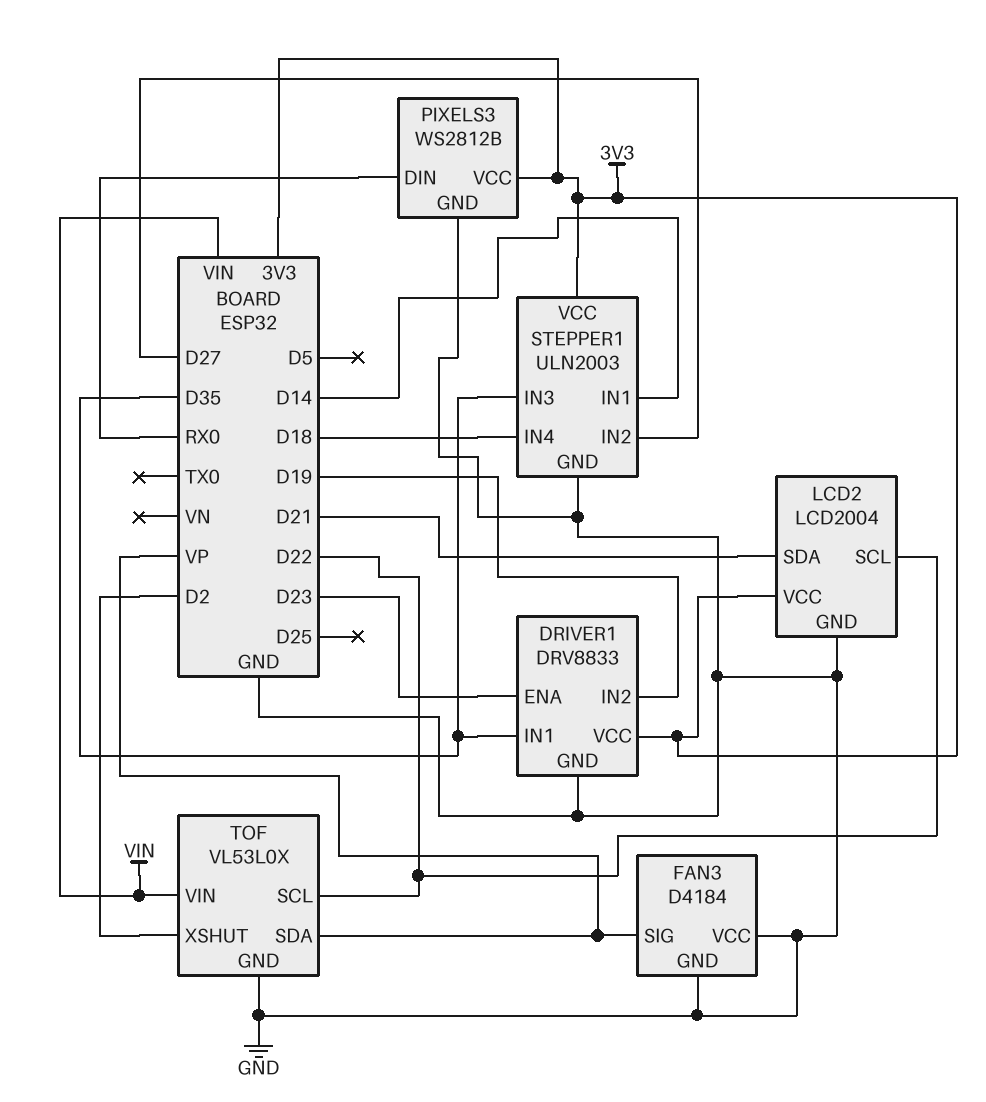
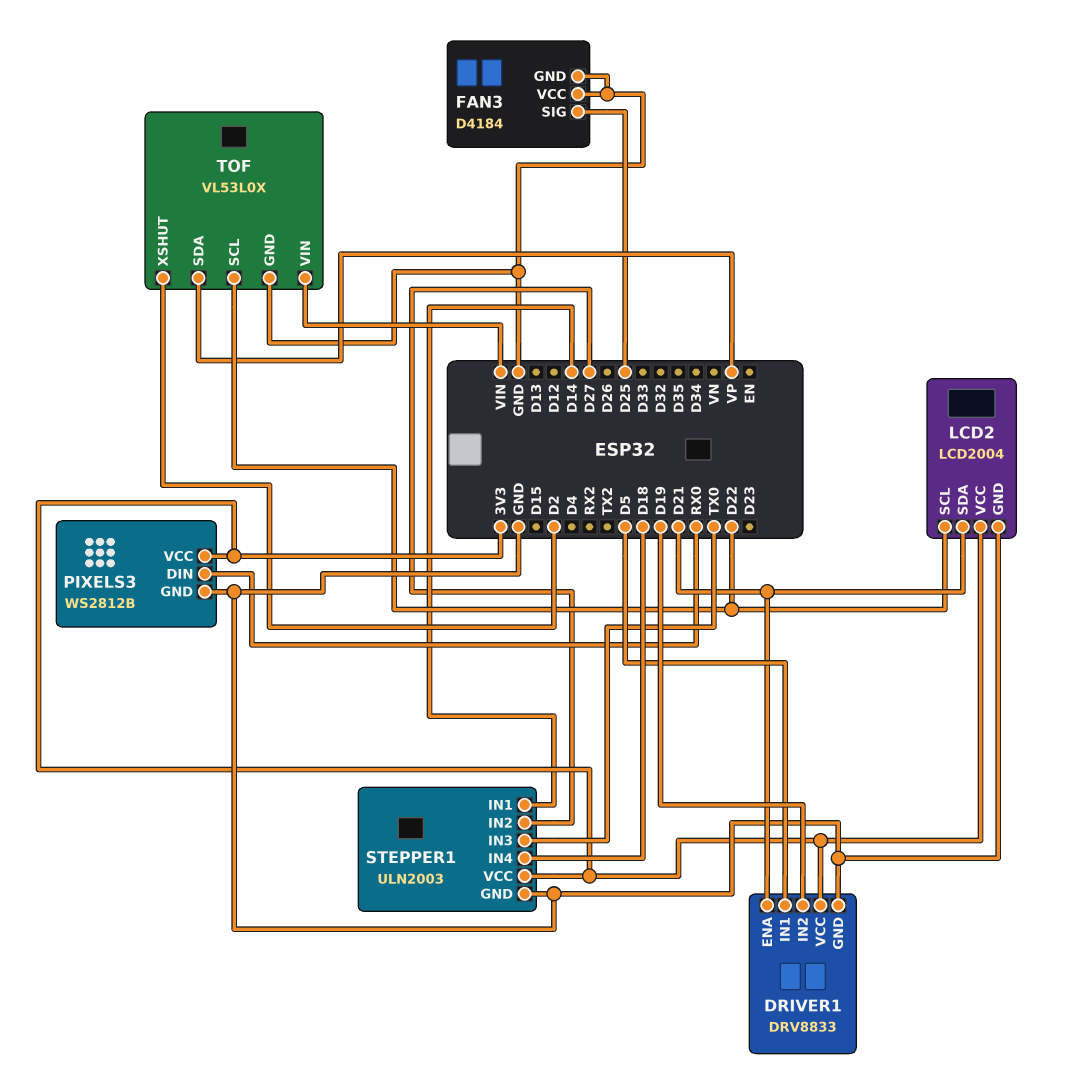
DRIVER1 pin ENA: D23 -> D21
DRIVER1 pin IN1: D35 -> D5
FAN3 pin SIG: VP -> D25
STEPPER1 pin IN3: D35 -> TX0

